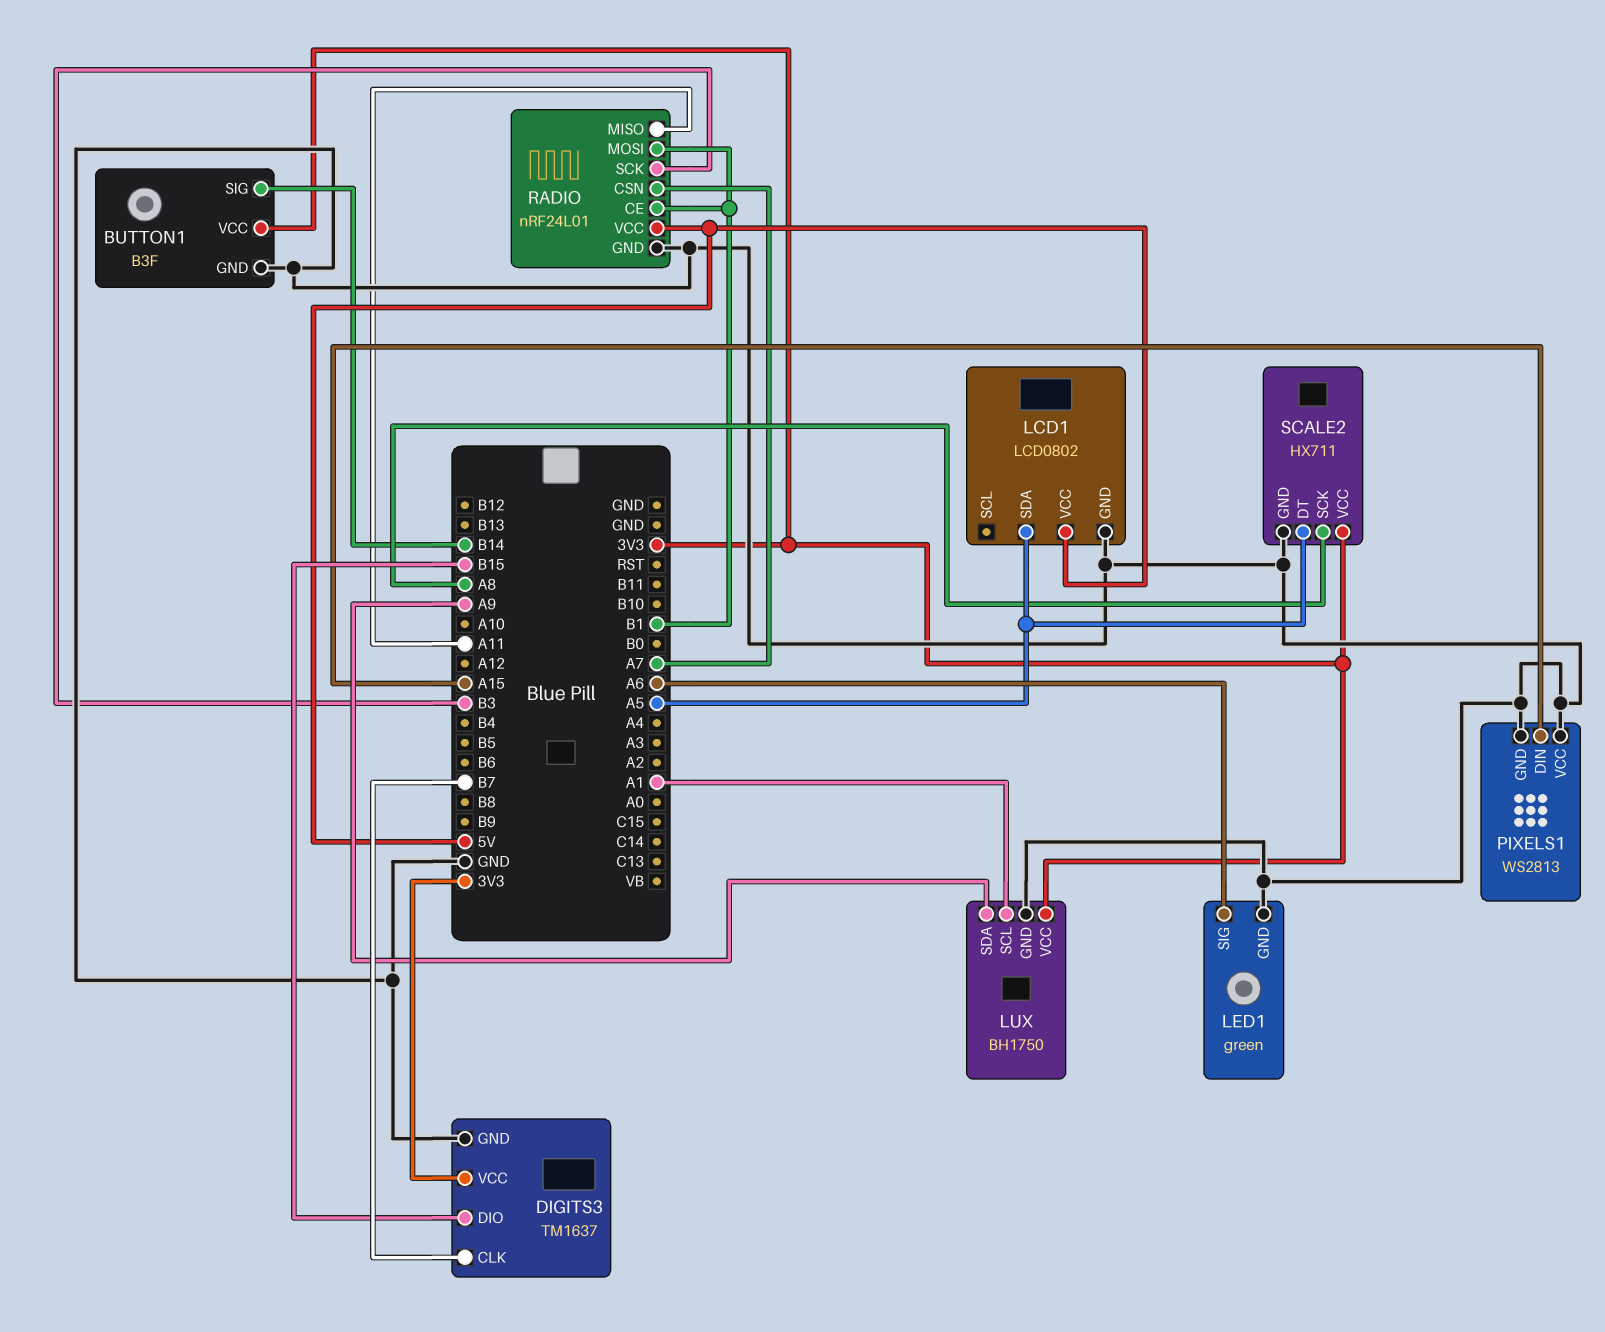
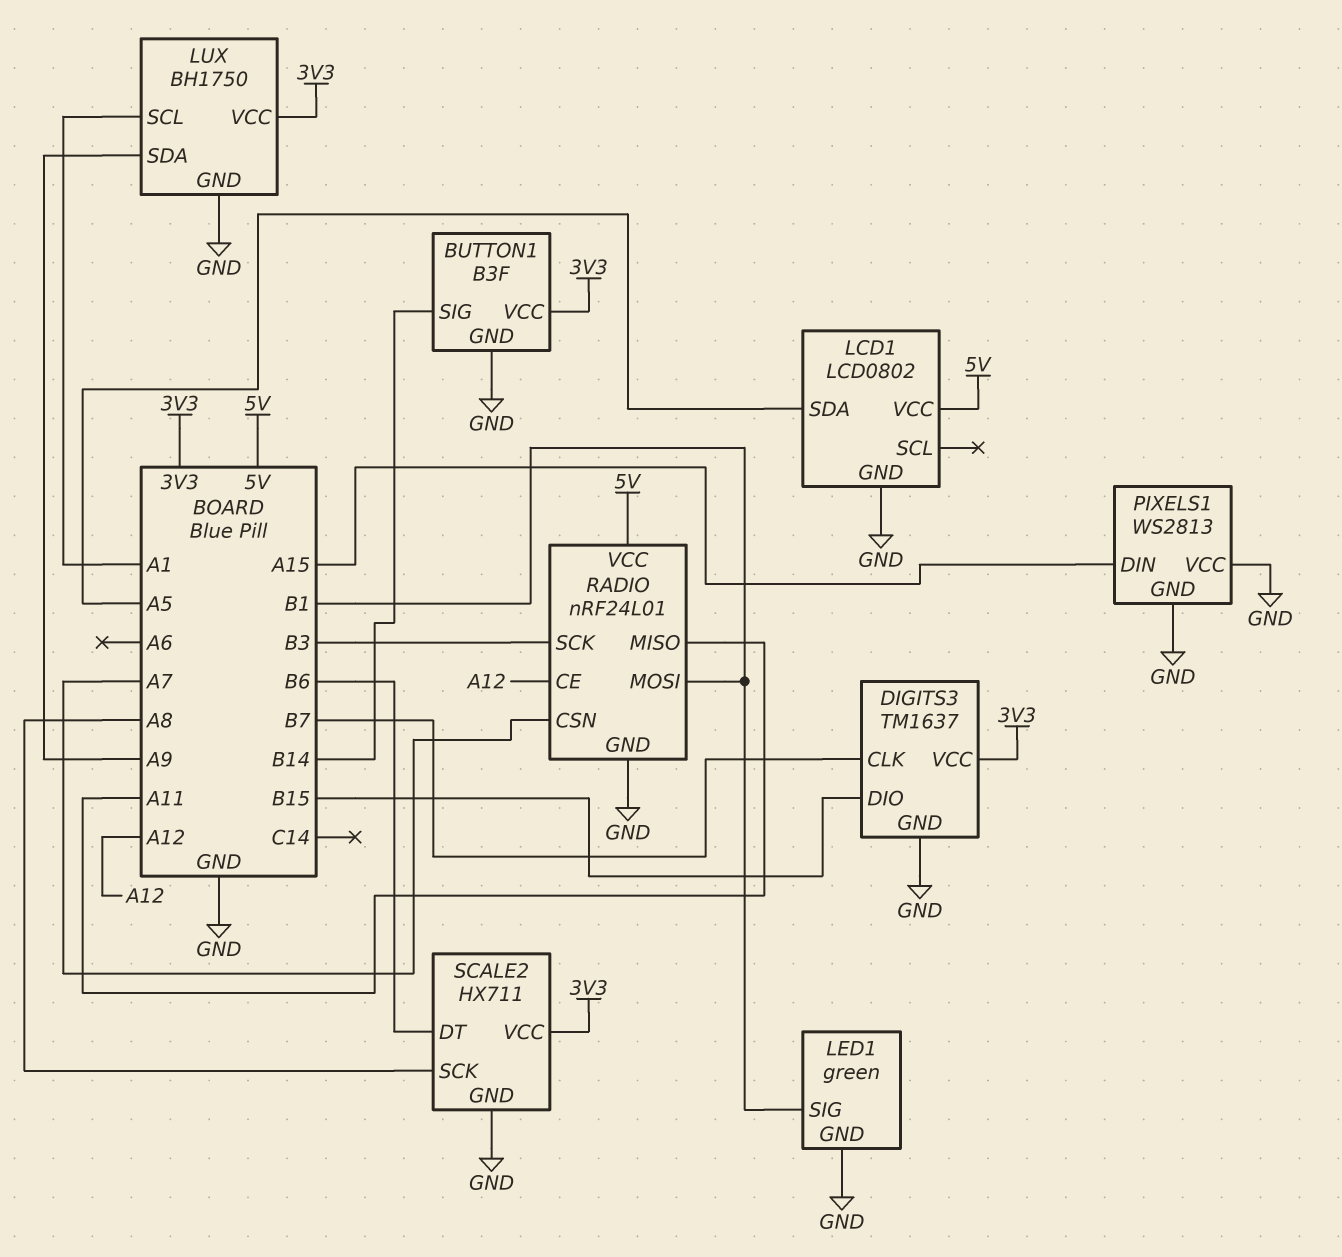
LED1 pin SIG: A6 -> B1
RADIO pin CE: B1 -> A12
SCALE2 pin DT: A5 -> B6

